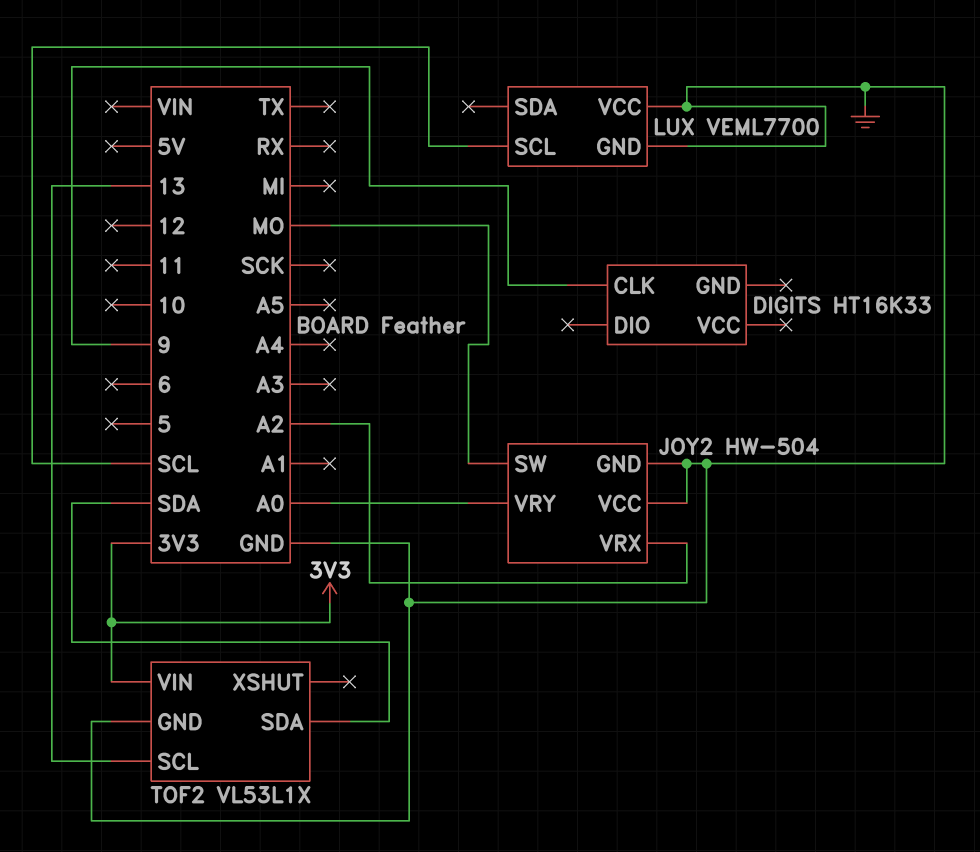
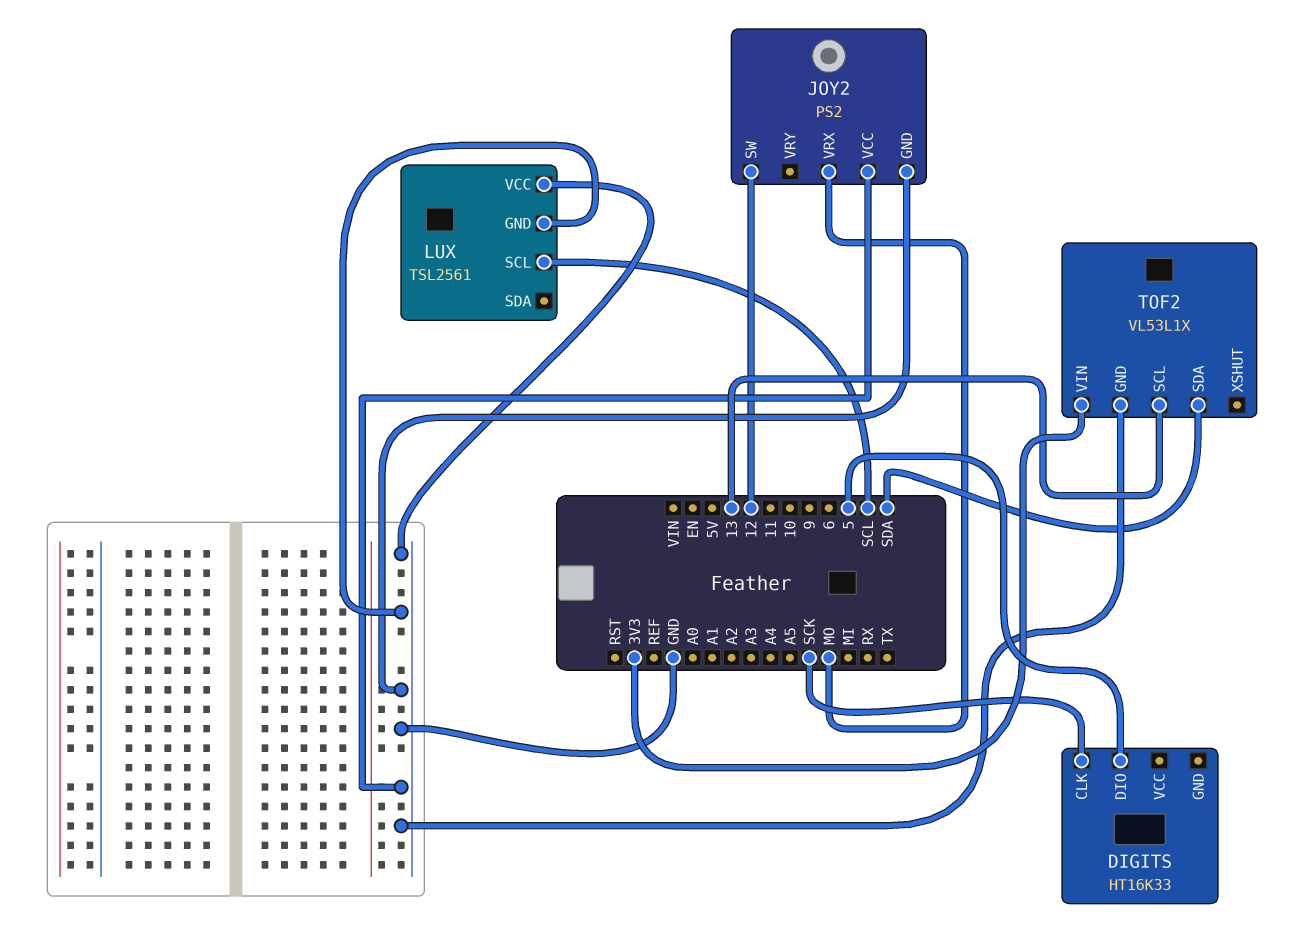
DIGITS pin CLK: 9 -> SCK
DIGITS pin DIO: none -> 5
JOY2: HW-504 -> PS2
JOY2 pin SW: MO -> 12
JOY2 pin VRX: A2 -> MO
JOY2 pin VRY: A0 -> none
LUX: VEML7700 -> TSL2561

